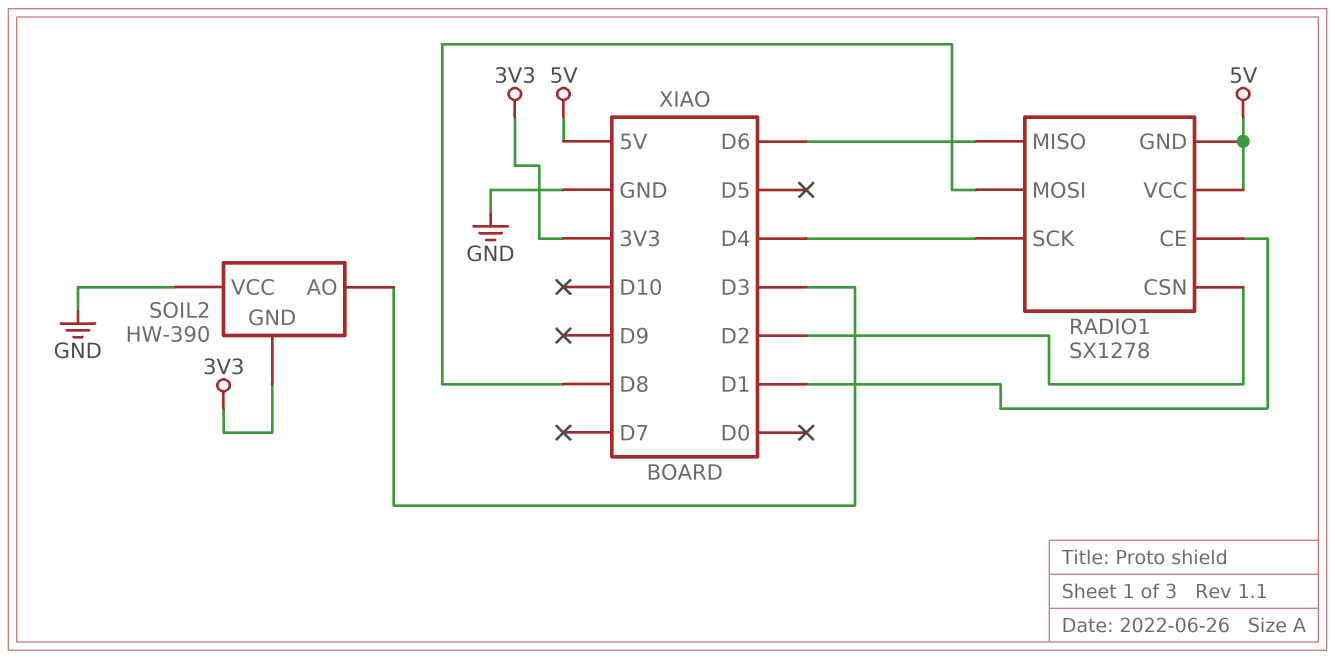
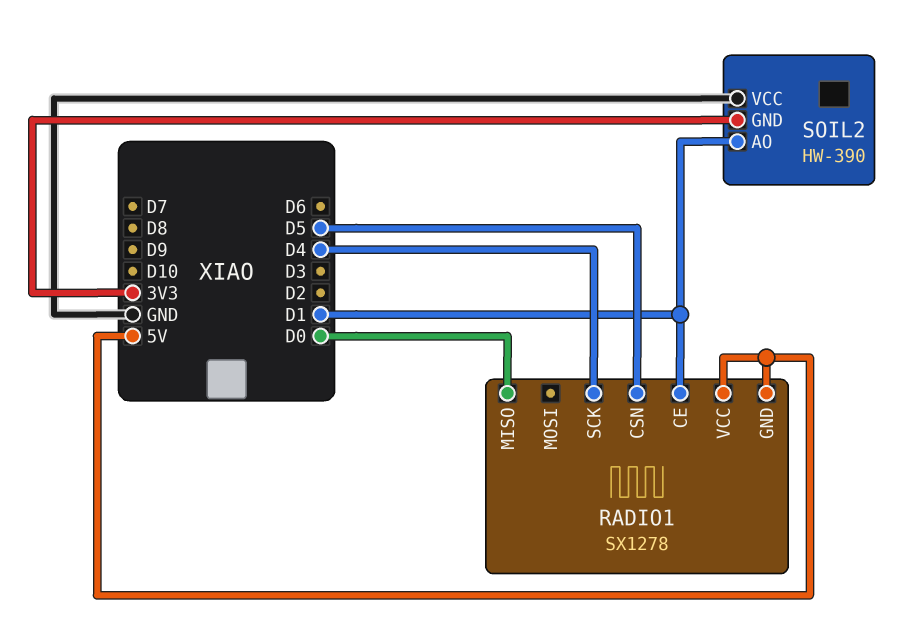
RADIO1 pin CSN: D2 -> D5
RADIO1 pin MISO: D6 -> D0
RADIO1 pin MOSI: D8 -> none
SOIL2 pin AO: D3 -> D1

